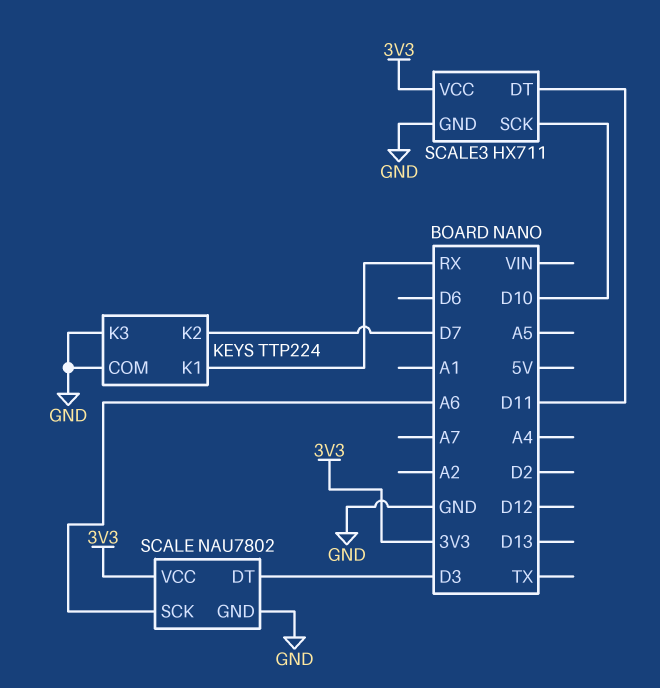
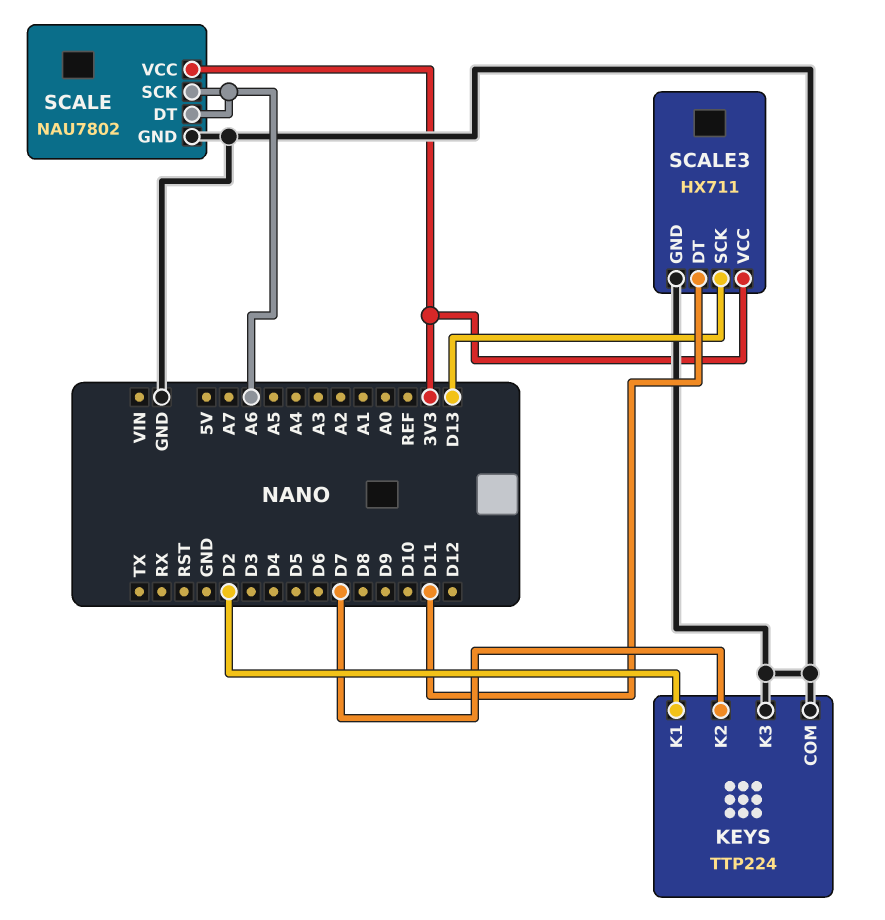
KEYS pin K1: RX -> D2
SCALE pin DT: D3 -> A6
SCALE3 pin SCK: D10 -> D13

